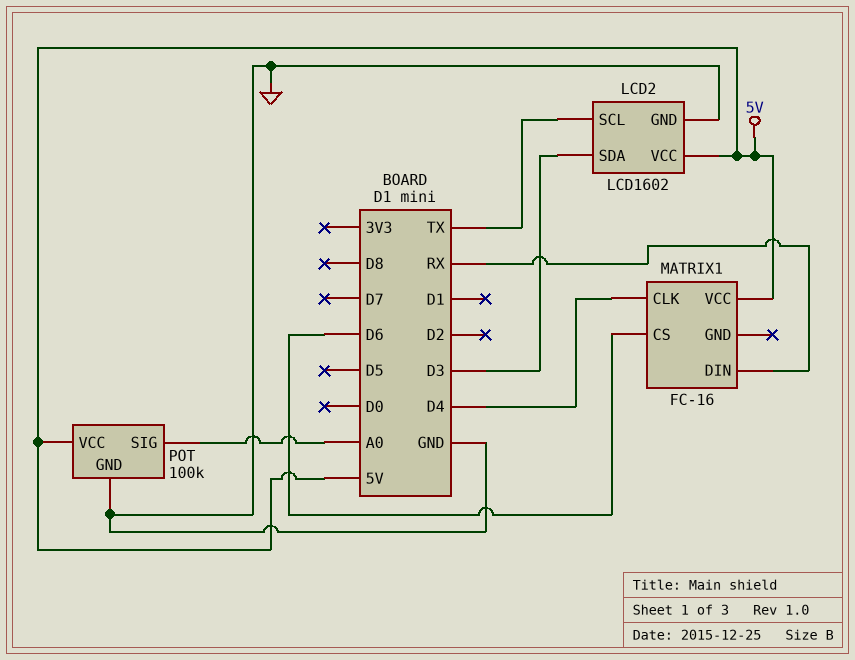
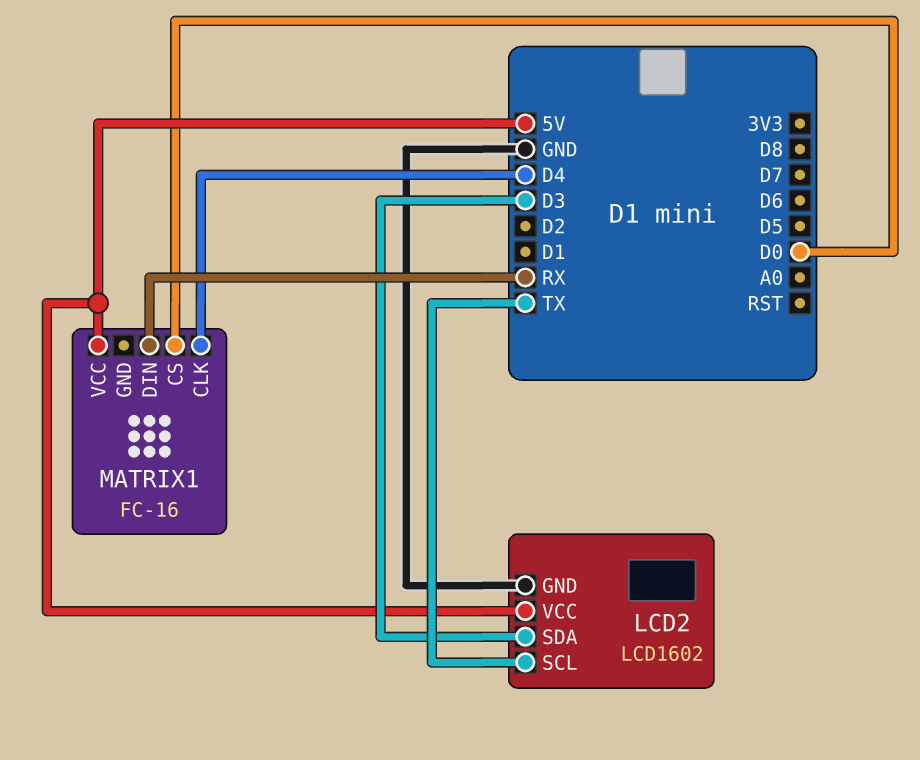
MATRIX1 pin CS: D6 -> D0
POT: 100k -> none
POT pin GND: GND -> none
POT pin SIG: A0 -> none
POT pin VCC: 5V -> none

